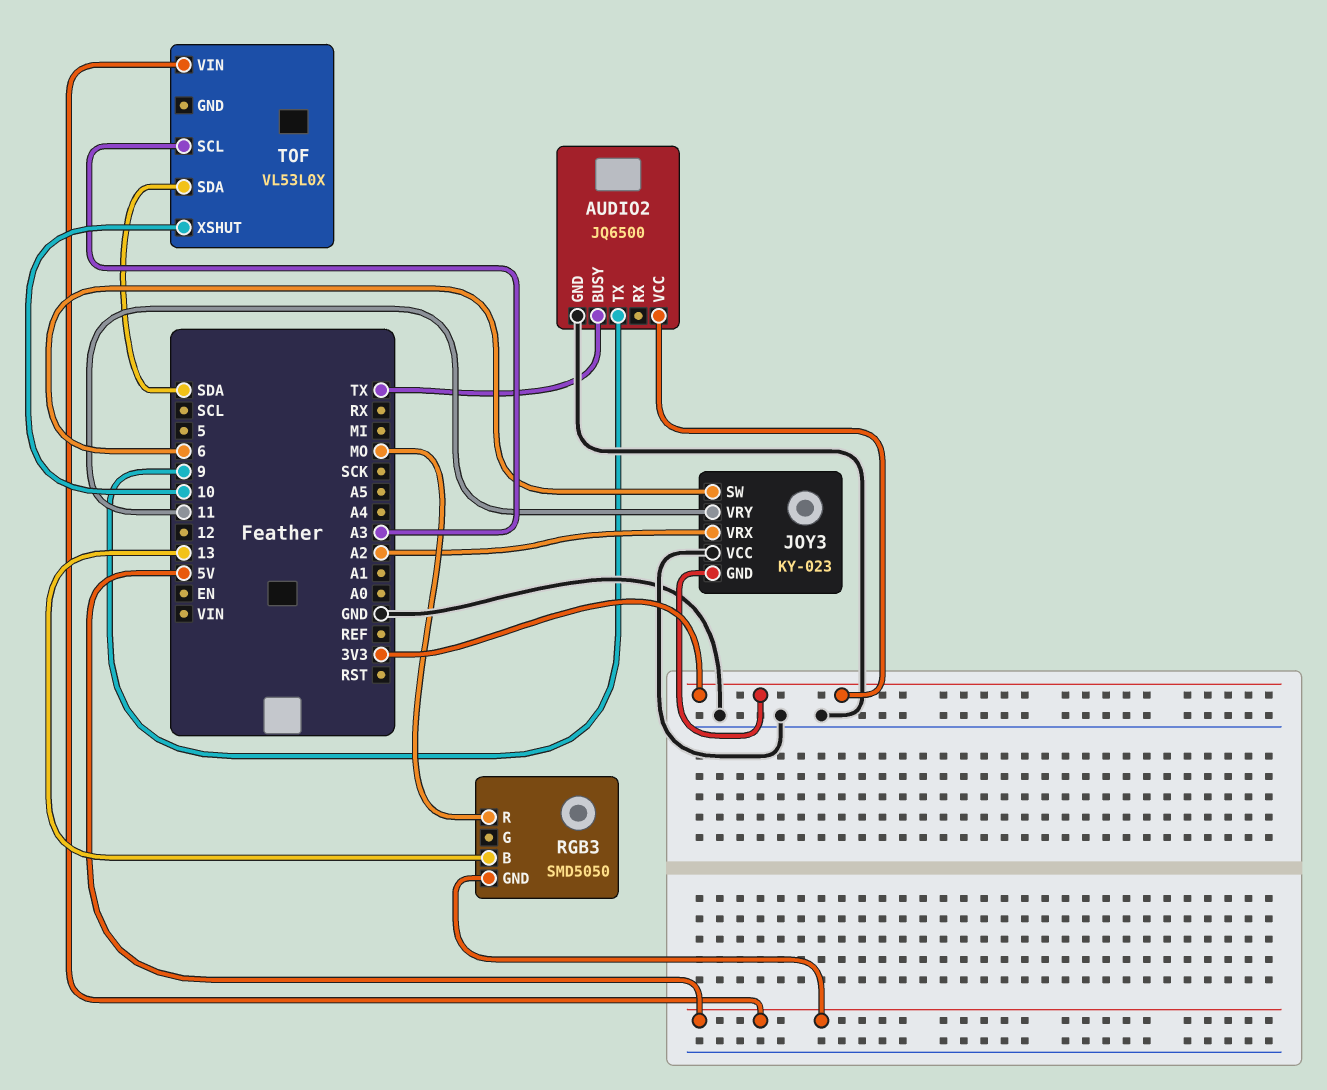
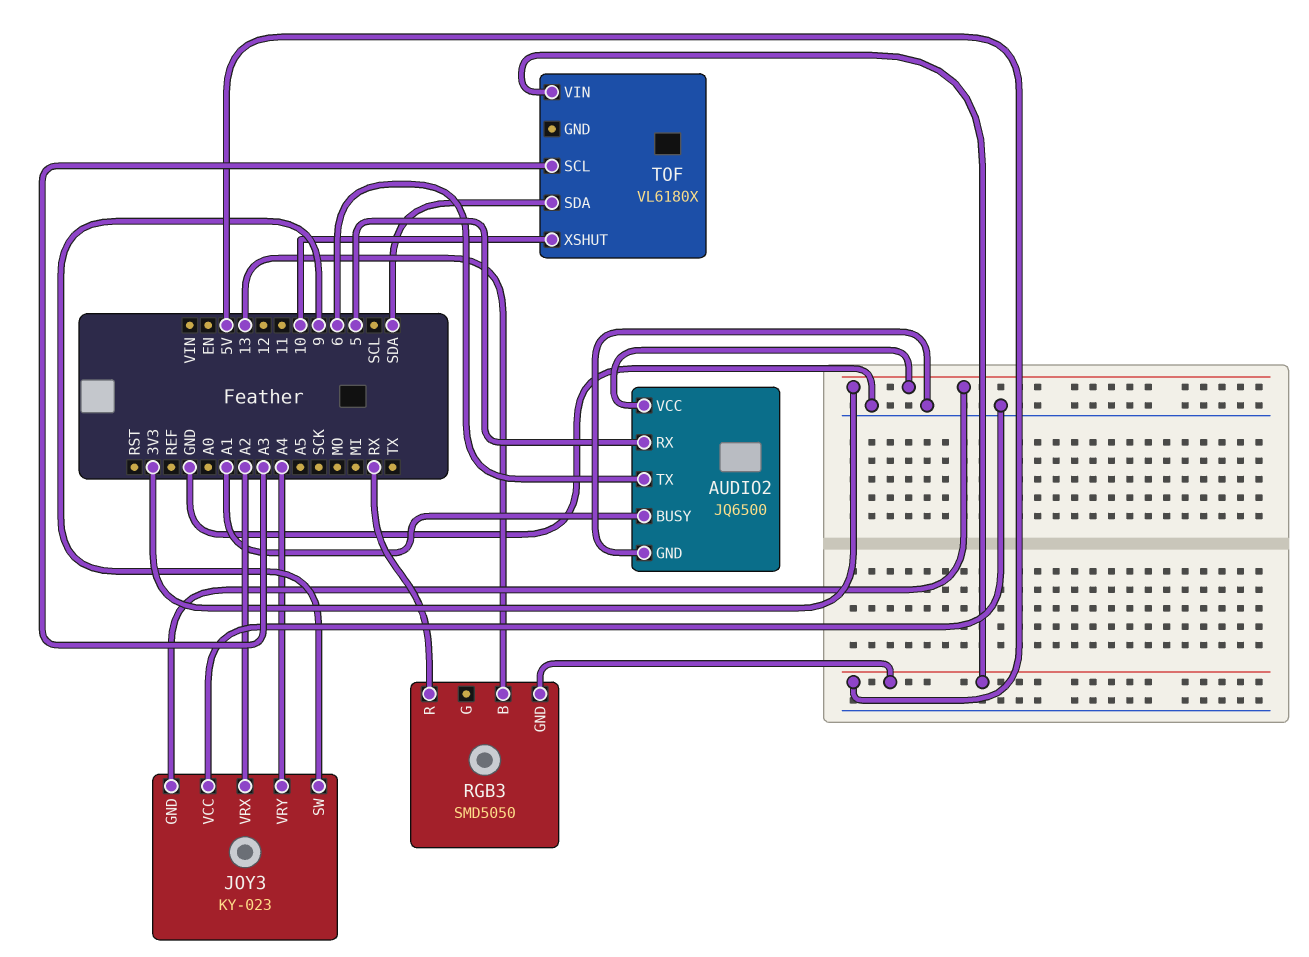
AUDIO2 pin BUSY: TX -> A1
AUDIO2 pin RX: none -> 5
AUDIO2 pin TX: 9 -> 6
JOY3 pin SW: 6 -> 9
JOY3 pin VRY: 11 -> A4
RGB3 pin R: MO -> RX
TOF: VL53L0X -> VL6180X

